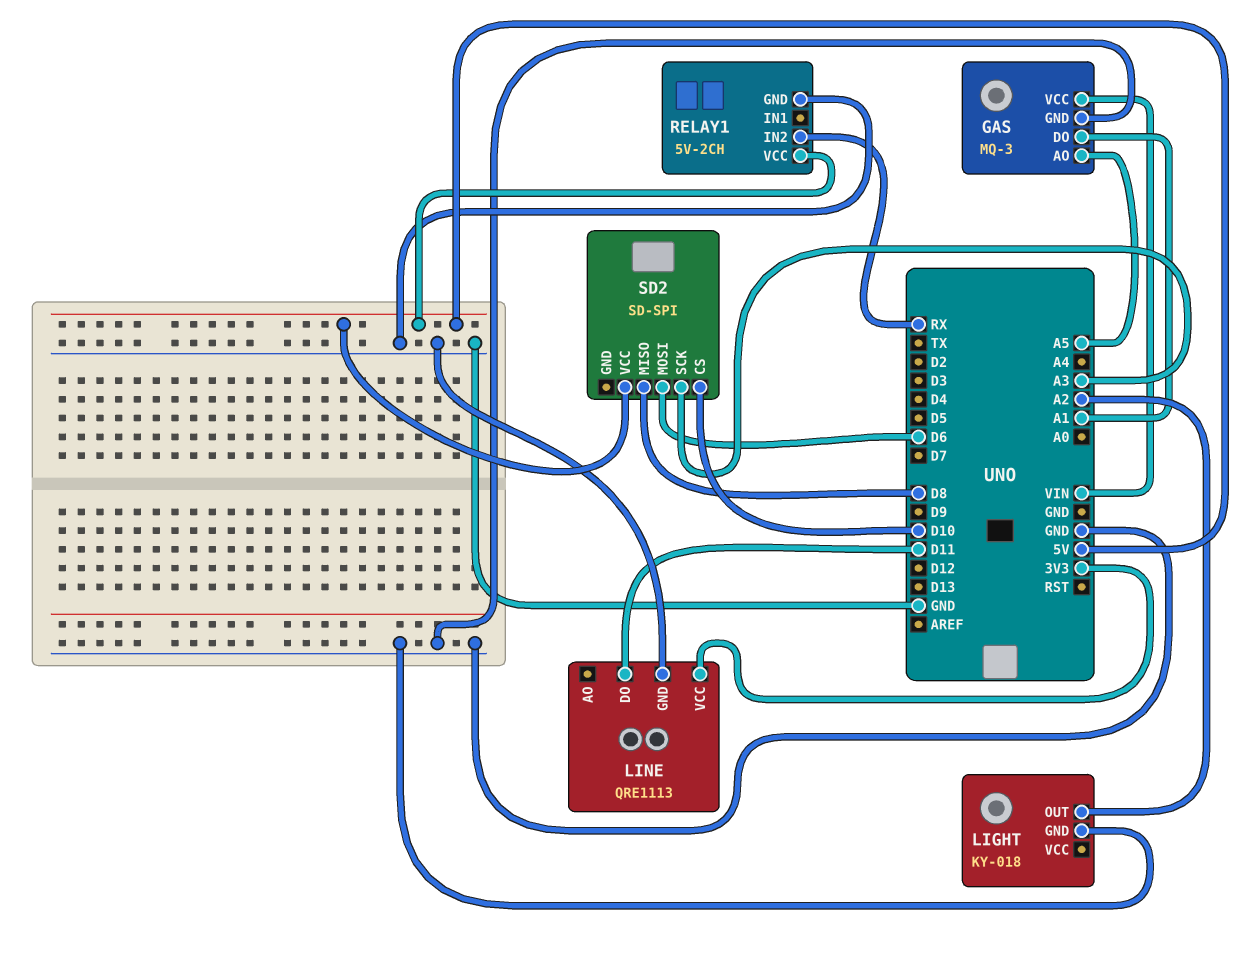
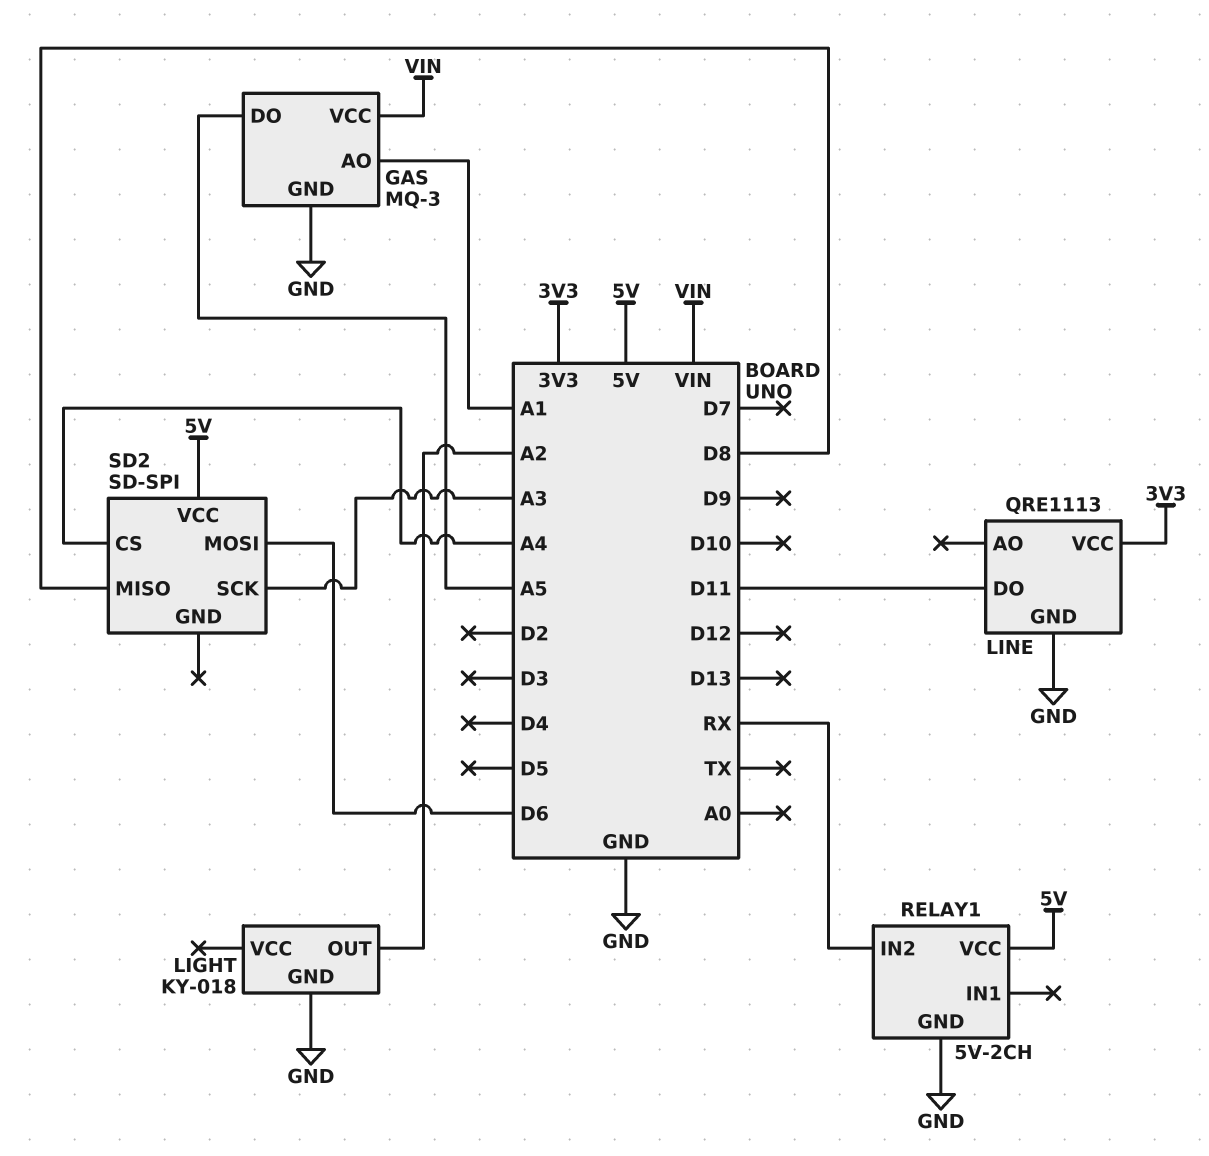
GAS pin AO: A5 -> A1
GAS pin DO: A1 -> A5
SD2 pin CS: D10 -> A4

